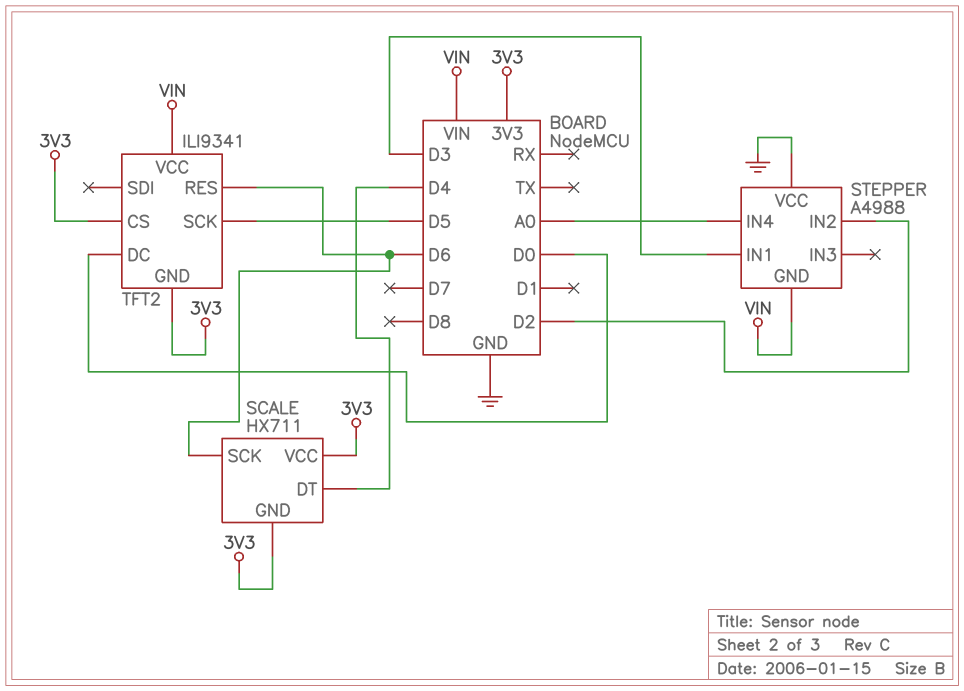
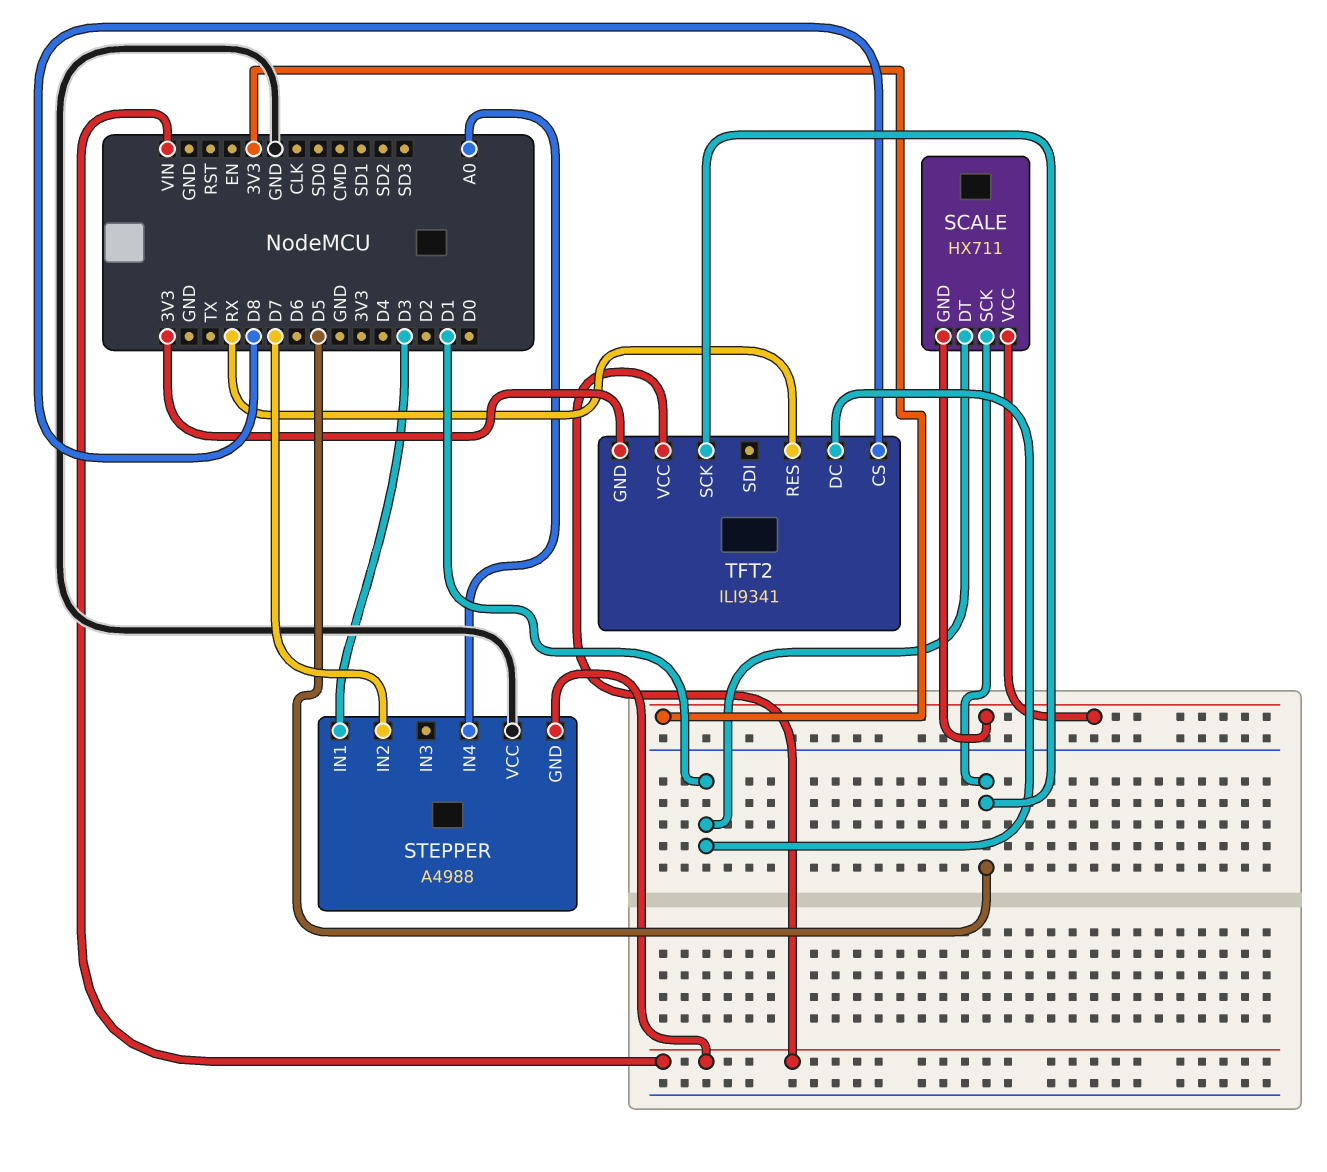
SCALE pin DT: D4 -> D1
SCALE pin SCK: D6 -> D5
STEPPER pin IN2: D2 -> D7
TFT2 pin CS: 3V3 -> D8
TFT2 pin DC: D0 -> D1
TFT2 pin RES: D6 -> RX

